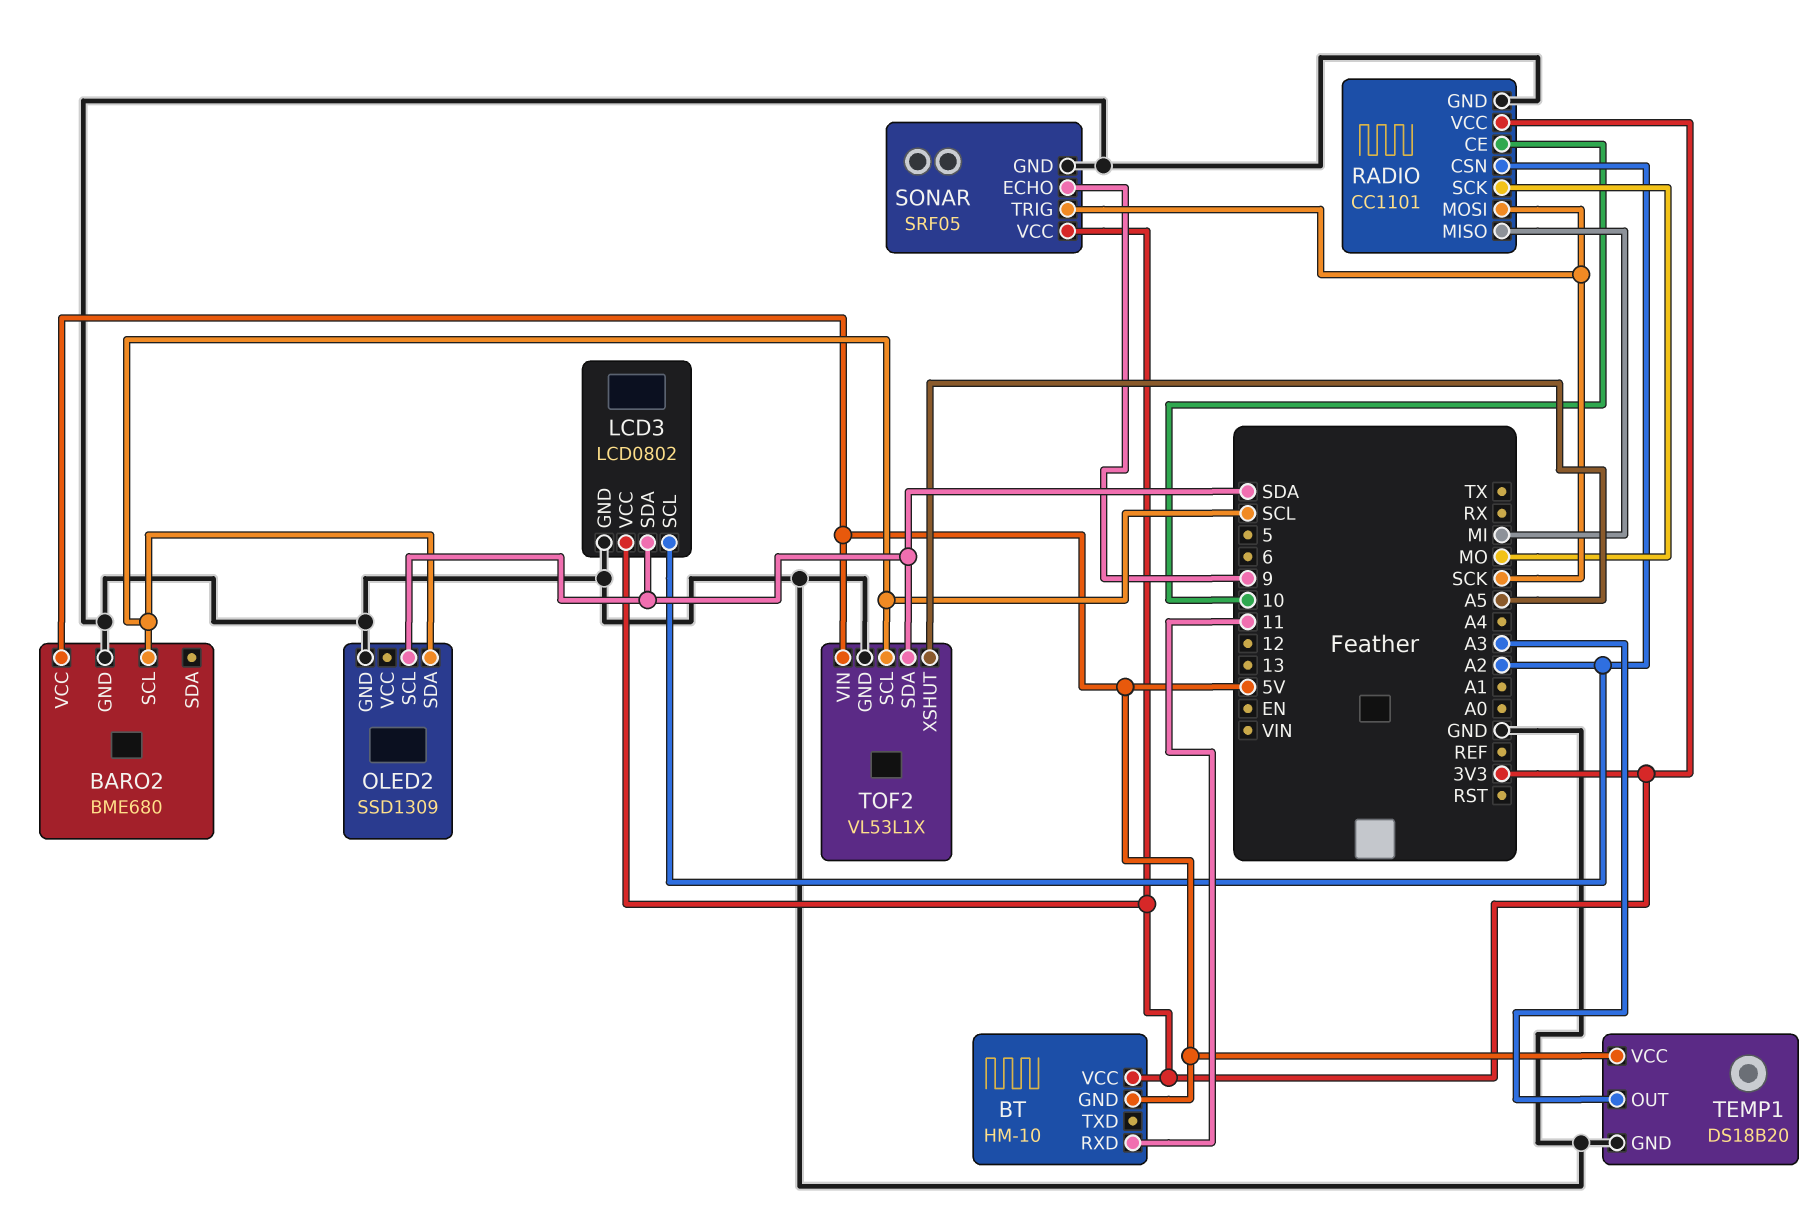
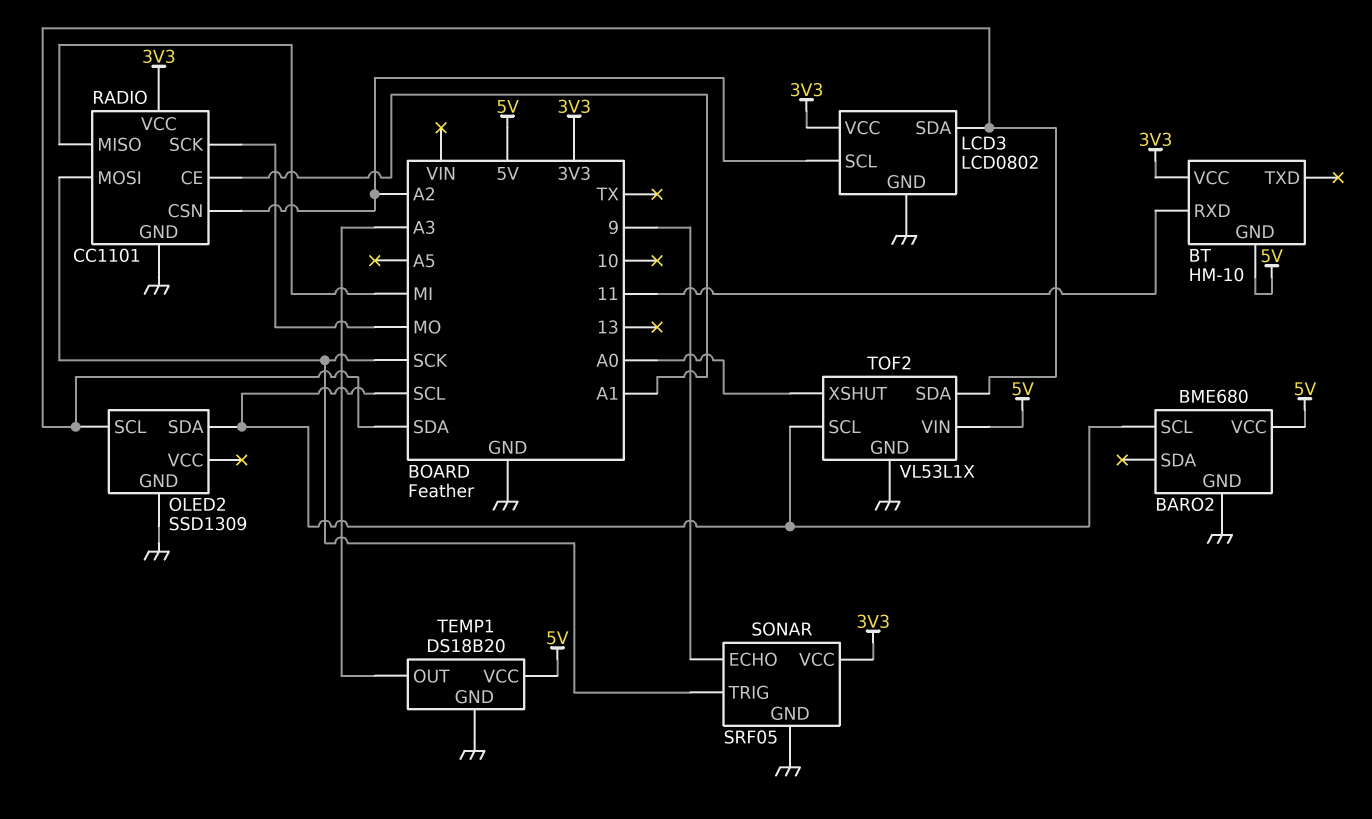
RADIO pin CE: 10 -> A1
TOF2 pin XSHUT: A5 -> A0

